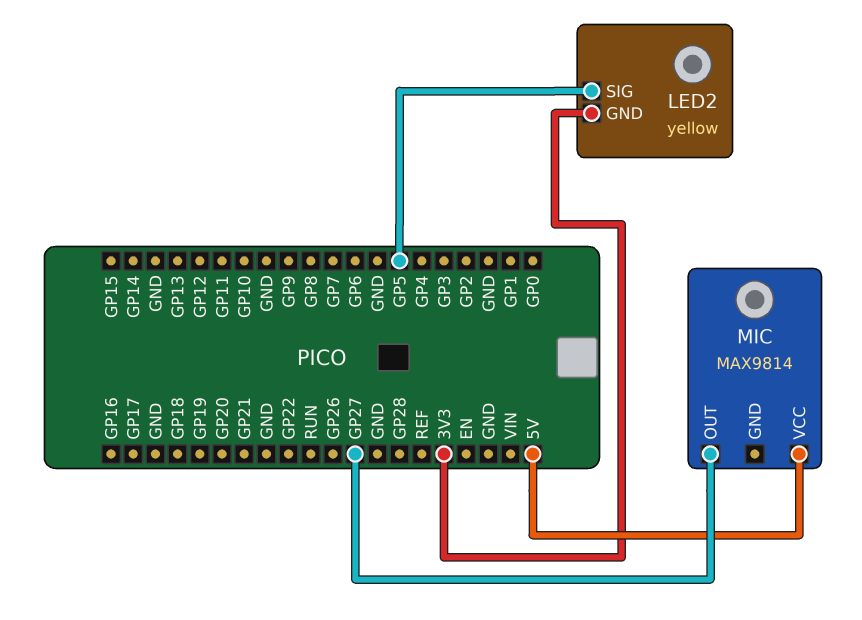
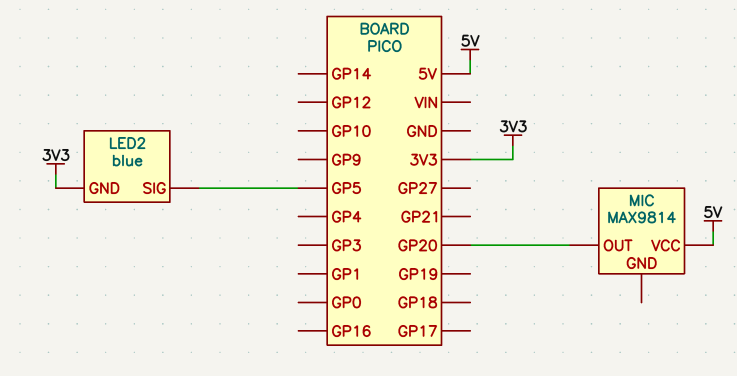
LED2: yellow -> blue
MIC pin OUT: GP27 -> GP20

